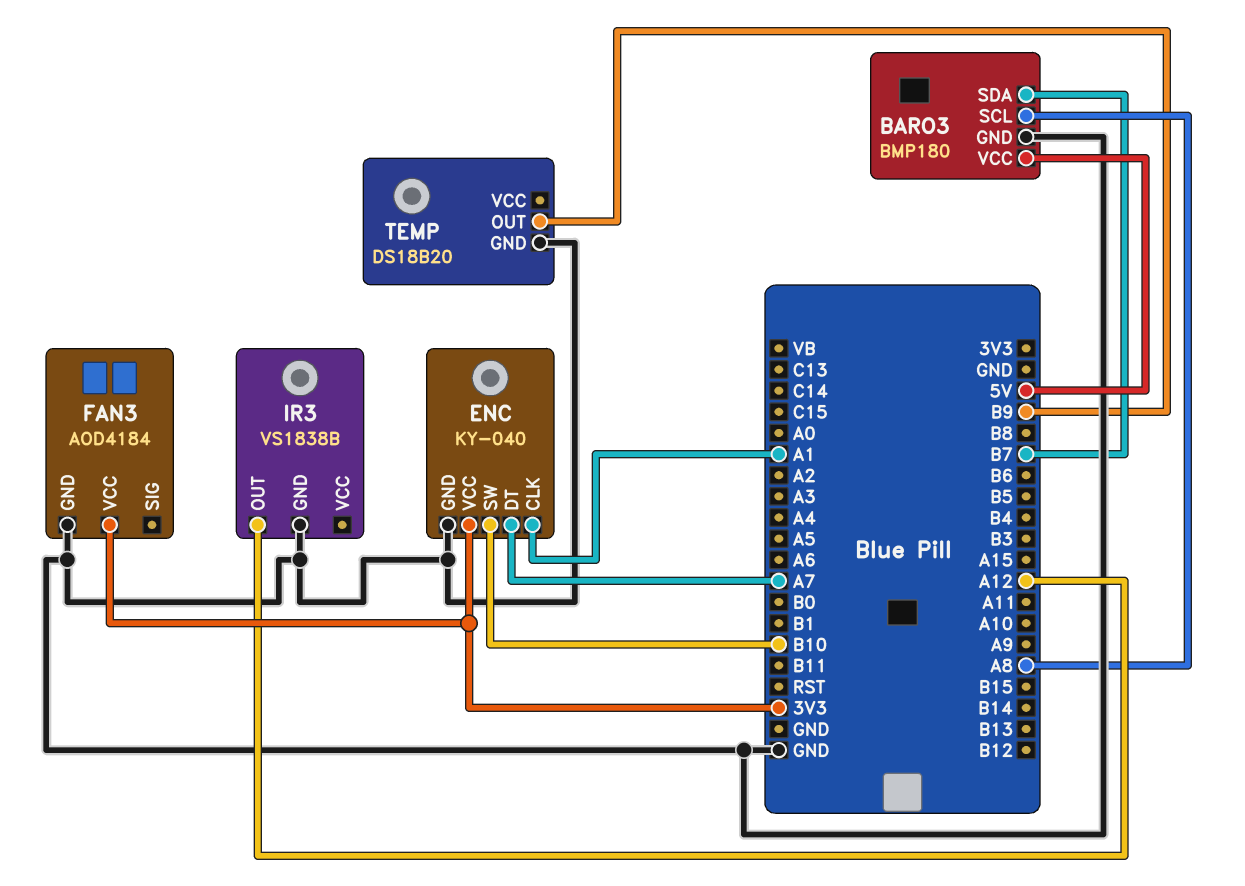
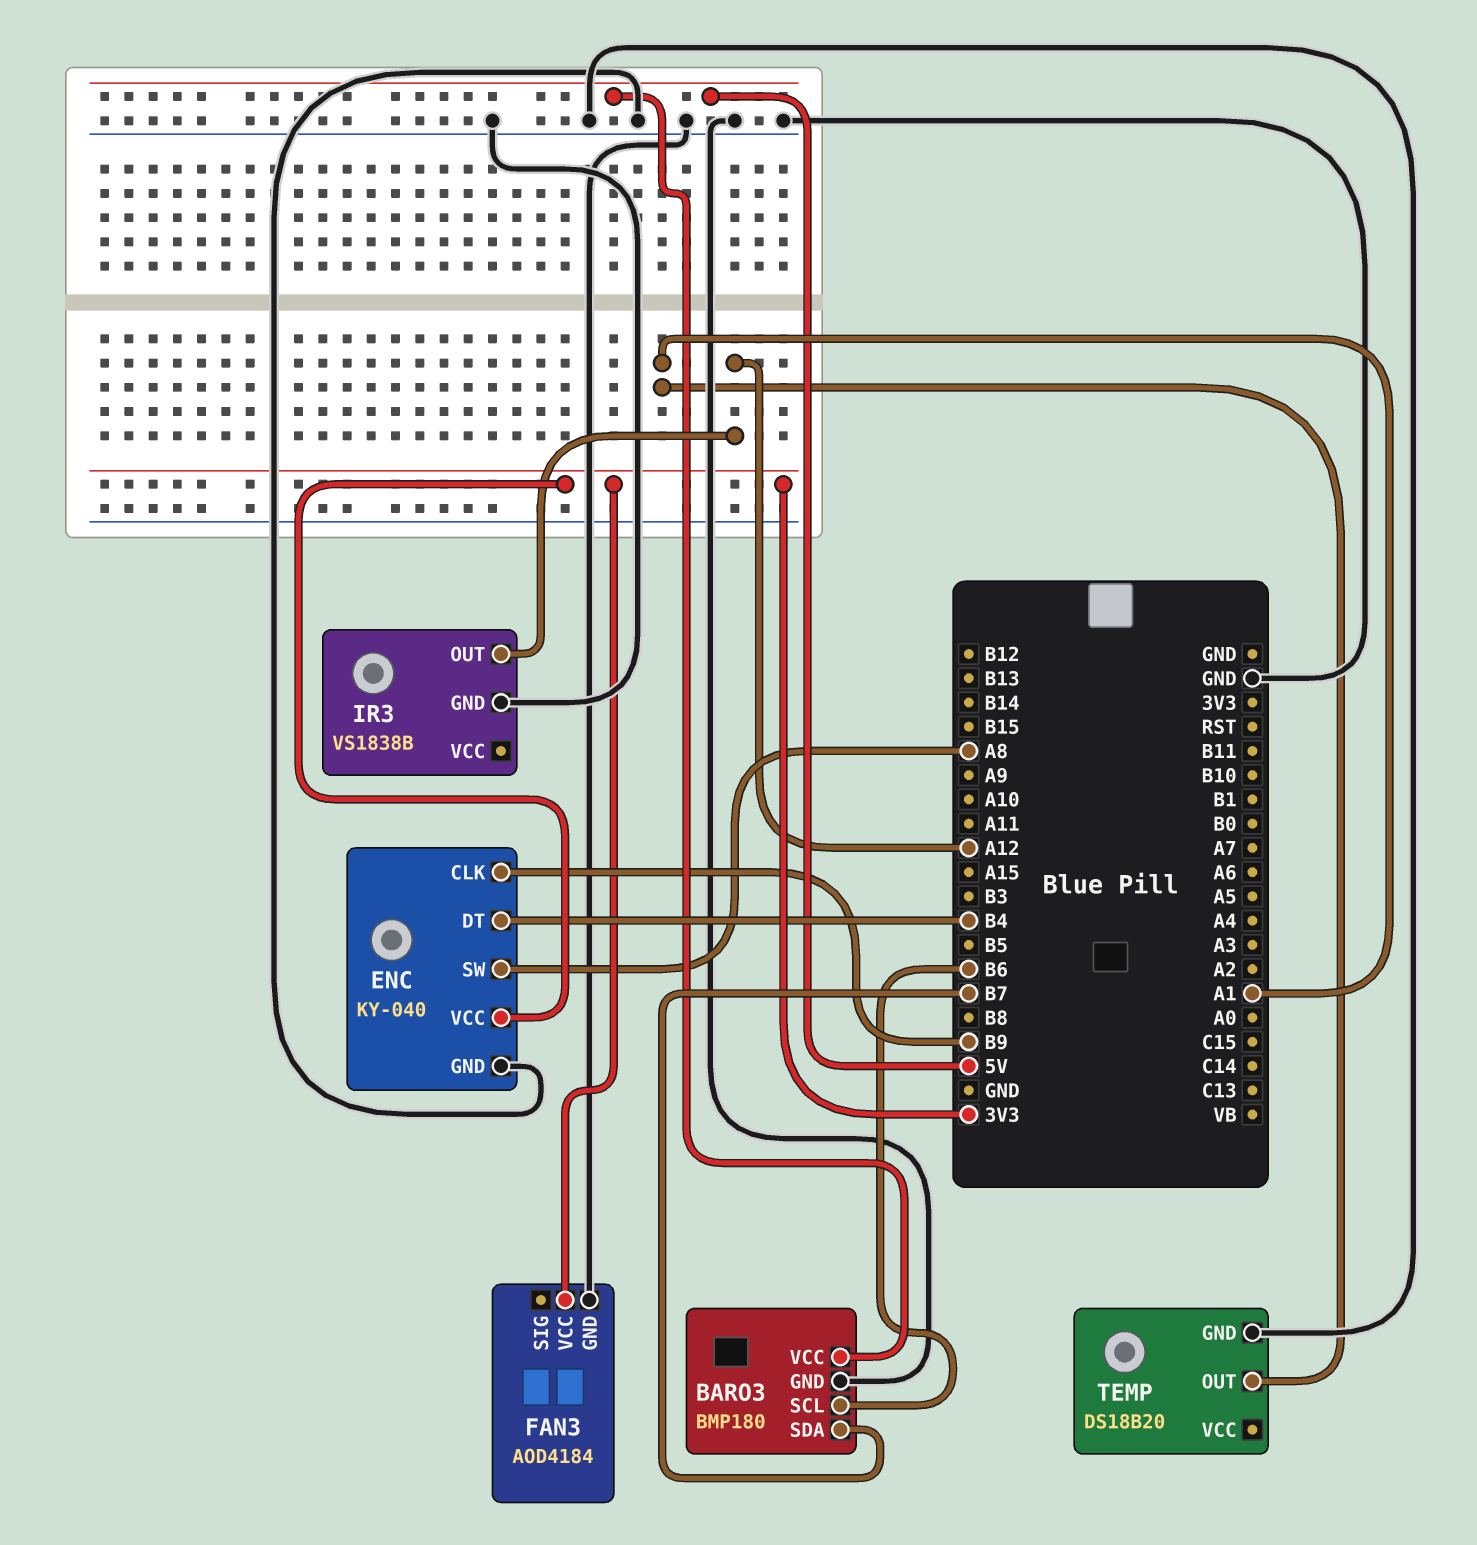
BARO3 pin SCL: A8 -> B6
ENC pin CLK: A1 -> B9
ENC pin DT: A7 -> B4
ENC pin SW: B10 -> A8
TEMP pin OUT: B9 -> A1

